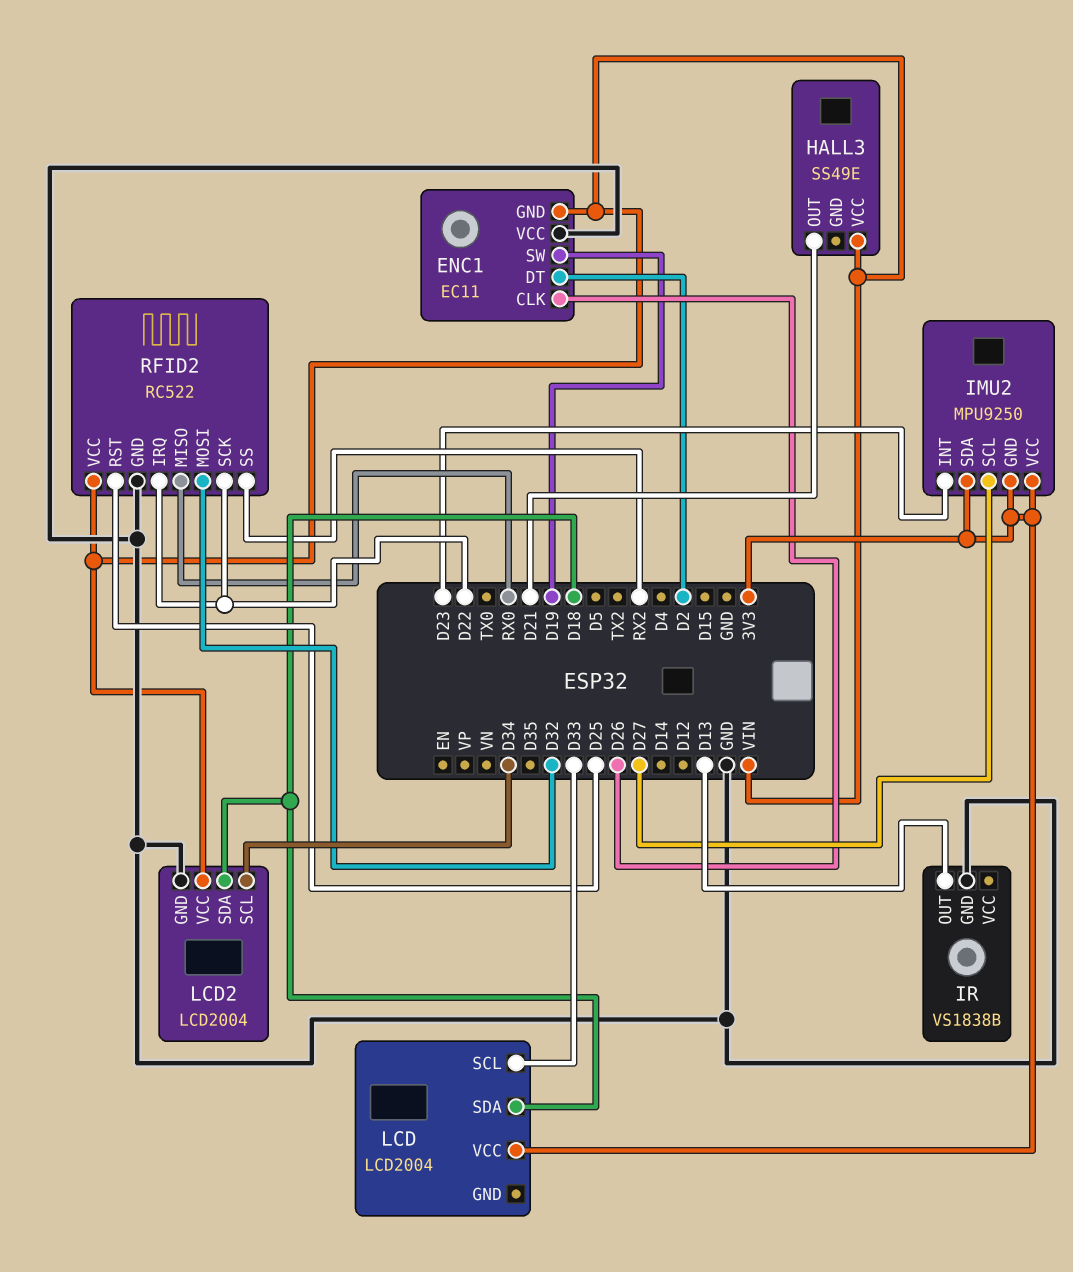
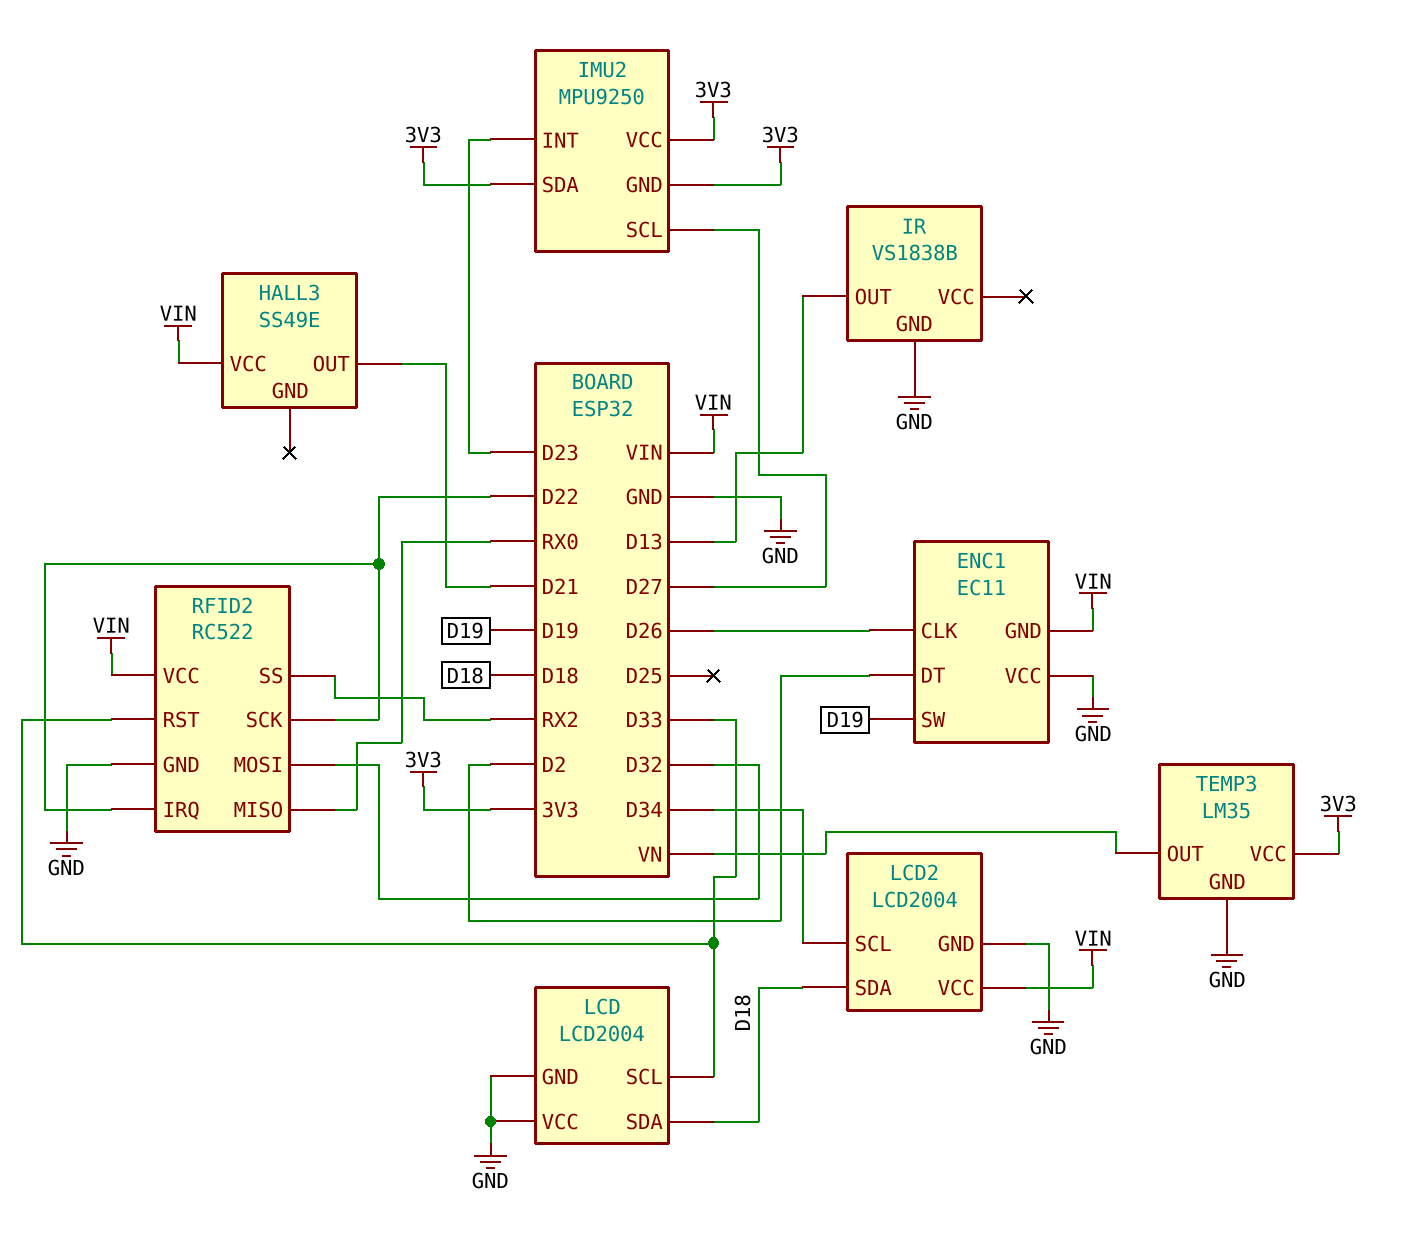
LCD pin GND: none -> GND
LCD pin VCC: 3V3 -> GND
RFID2 pin RST: D25 -> D33
TEMP3: none -> LM35
TEMP3 pin GND: none -> GND
TEMP3 pin OUT: none -> VN
TEMP3 pin VCC: none -> 3V3

